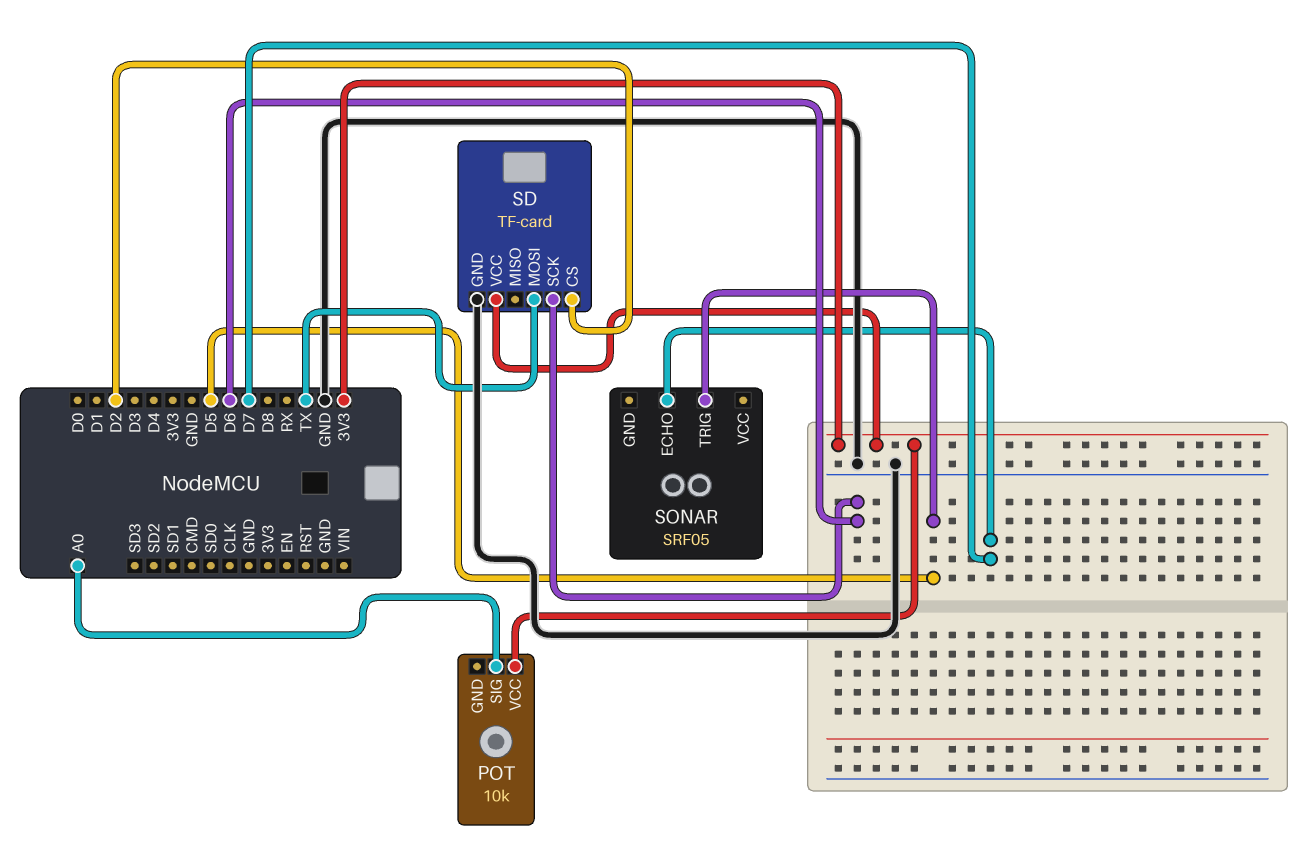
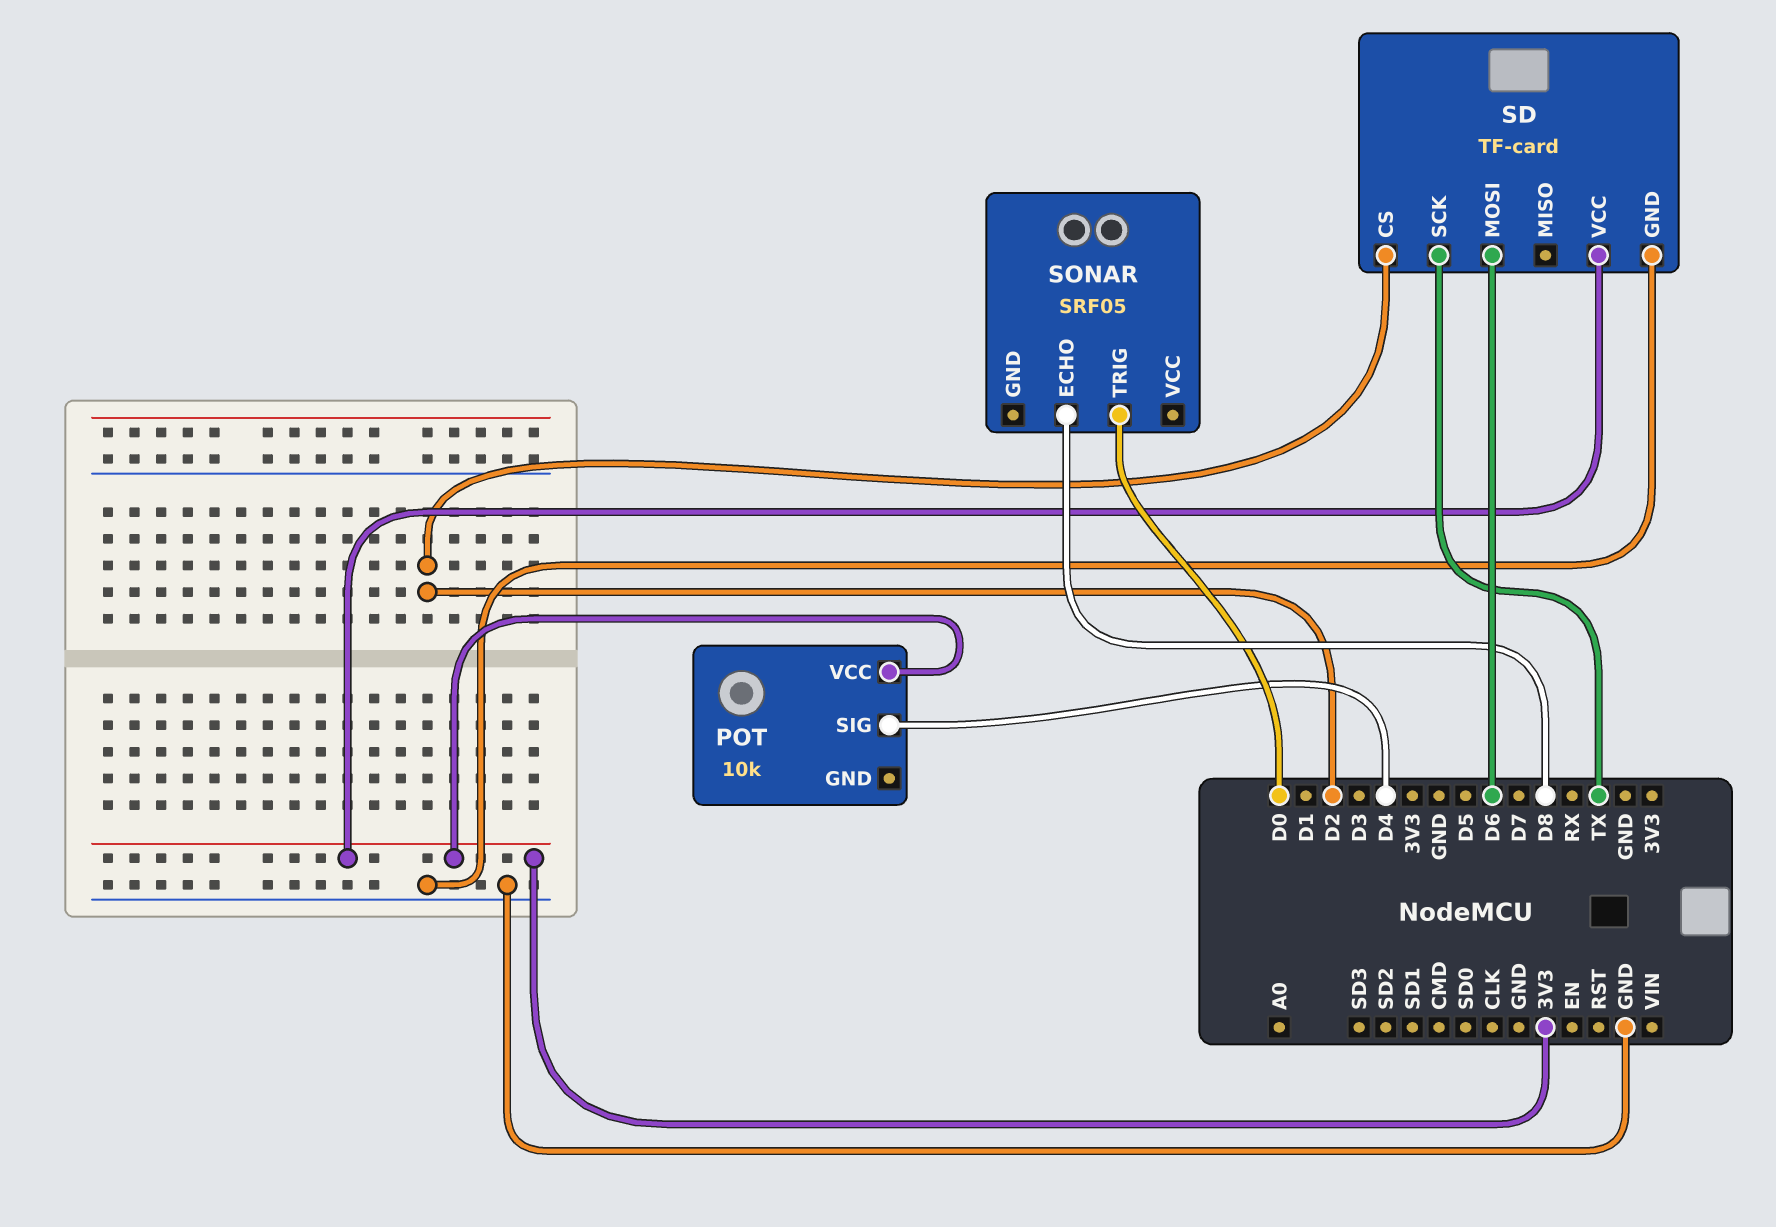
POT pin SIG: A0 -> D4
SD pin MOSI: TX -> D6
SD pin SCK: D6 -> TX
SONAR pin ECHO: D7 -> D8
SONAR pin TRIG: D5 -> D0

